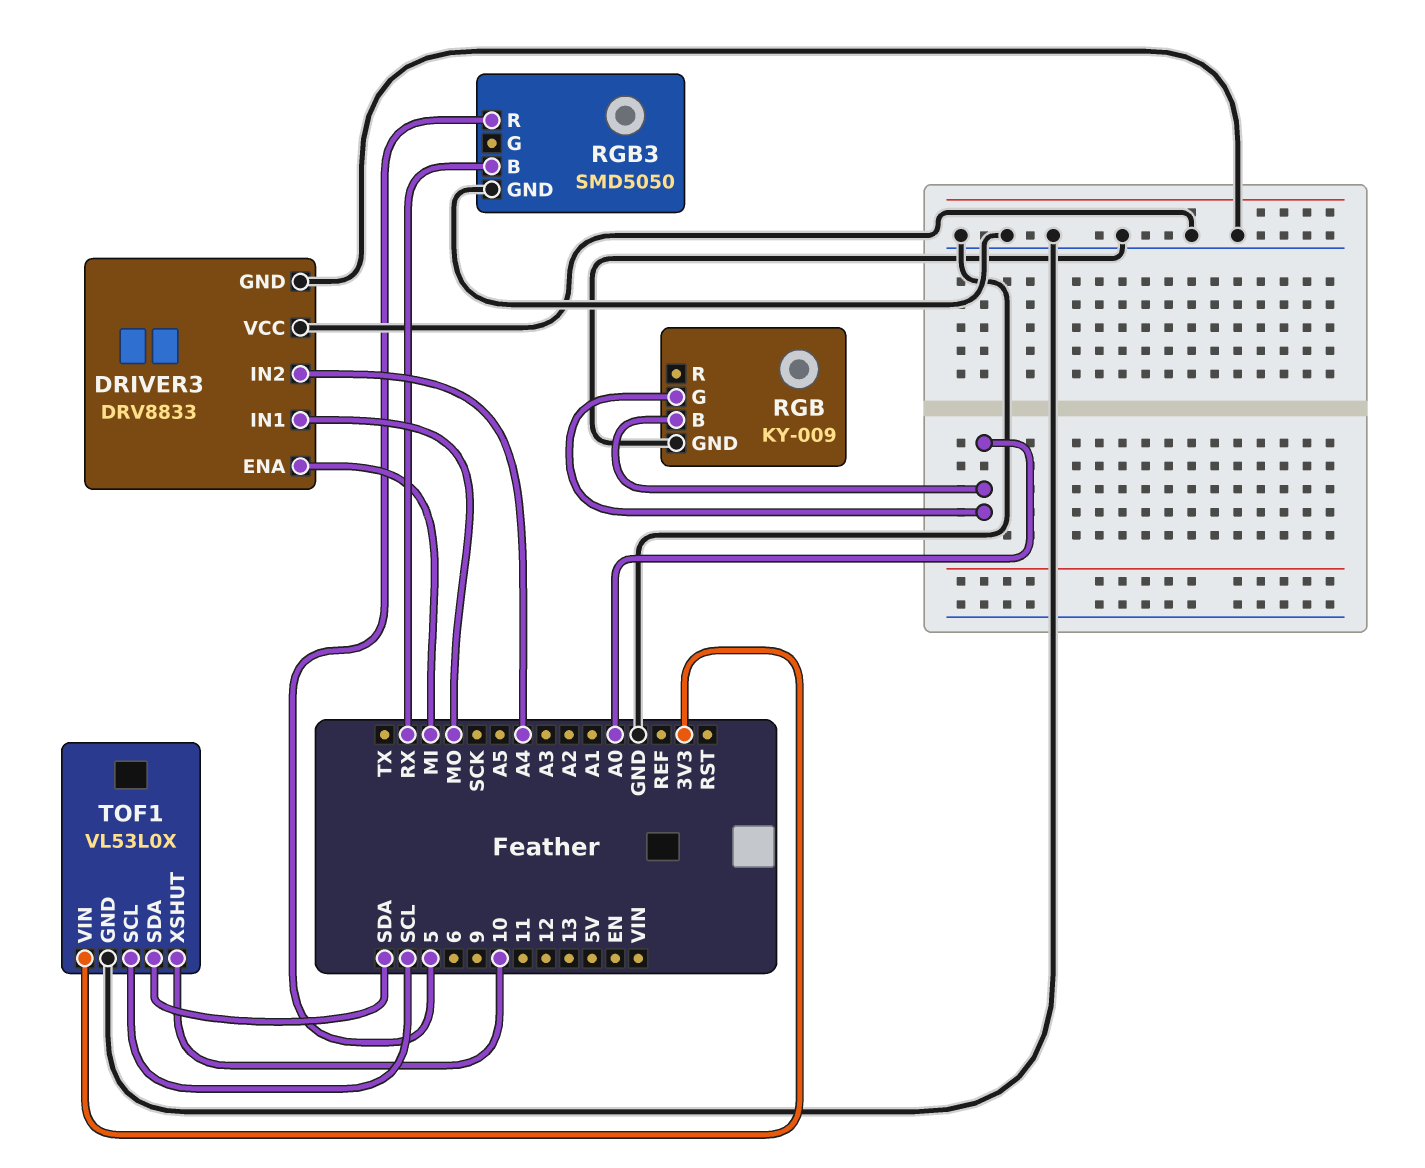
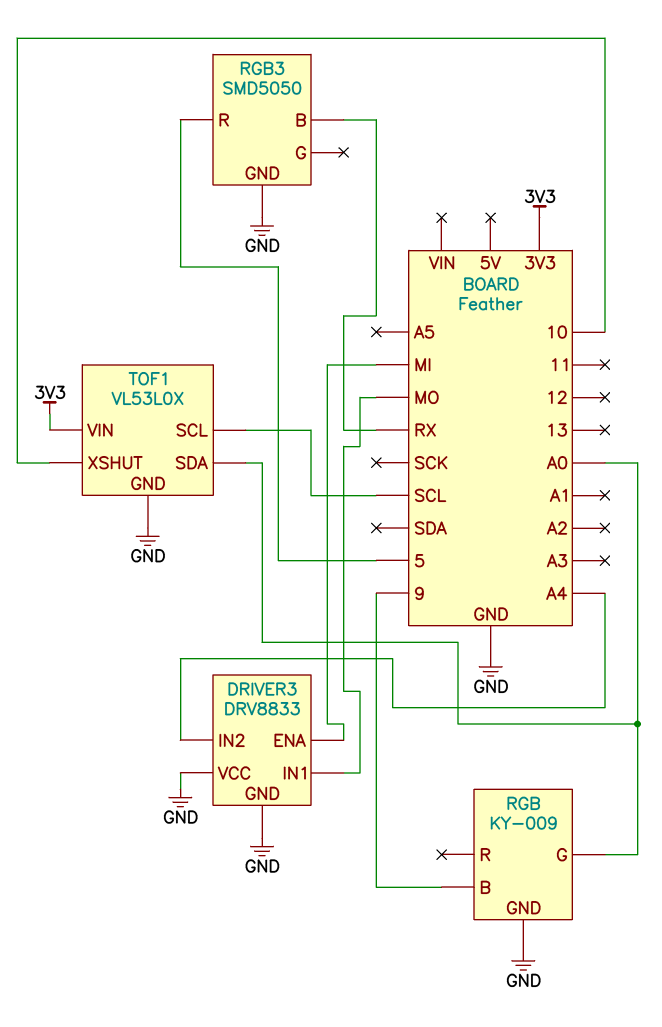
RGB pin B: A0 -> 9
TOF1 pin SDA: SDA -> A0

